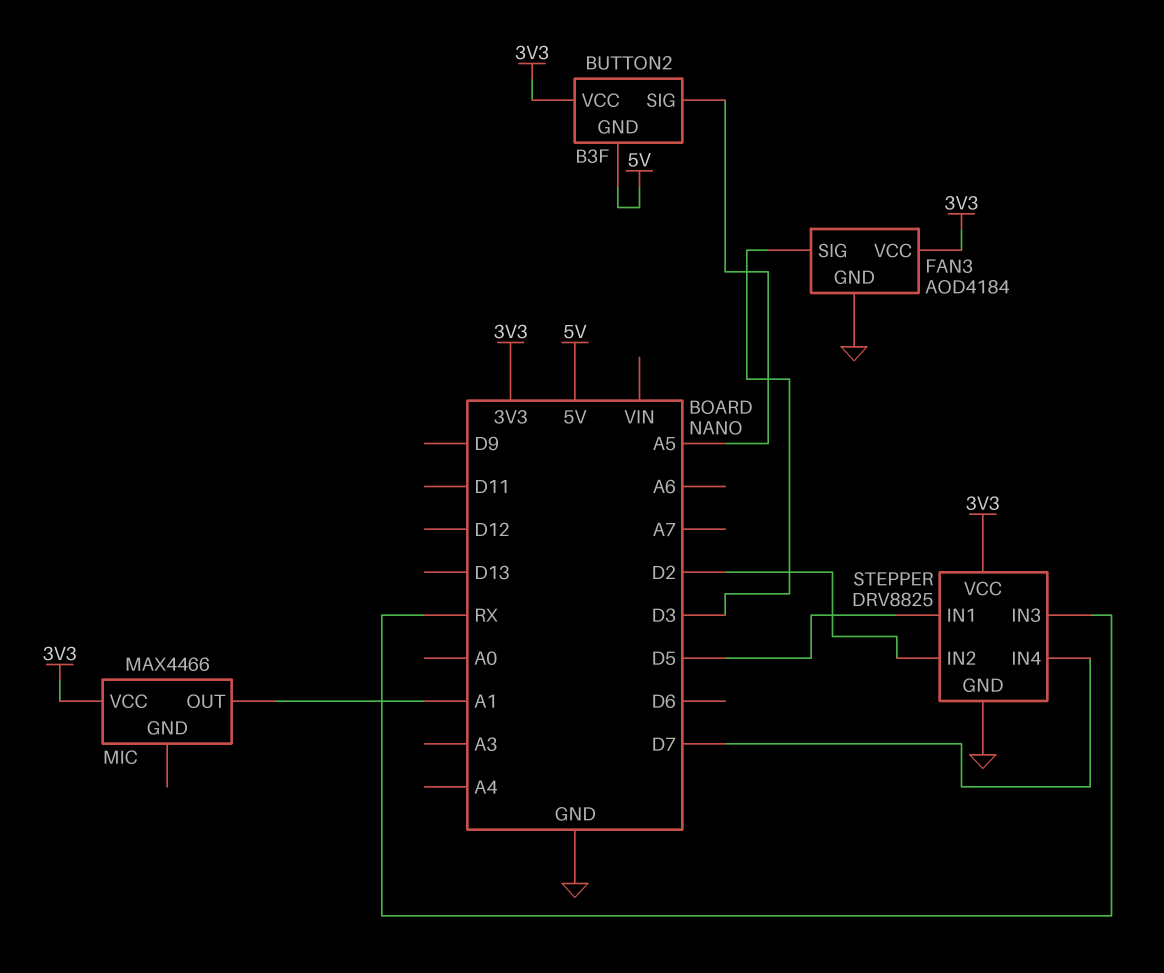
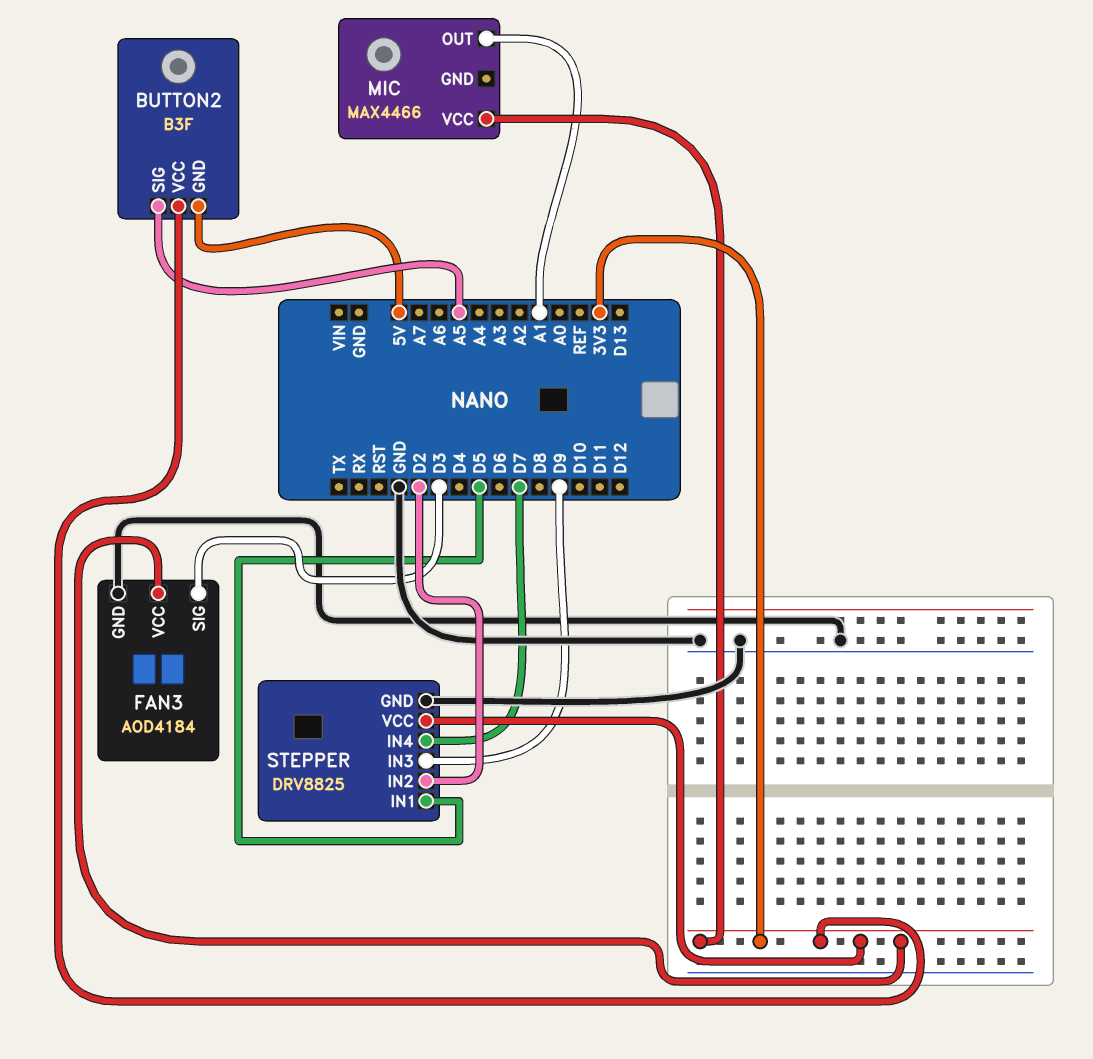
STEPPER pin IN3: RX -> D9

